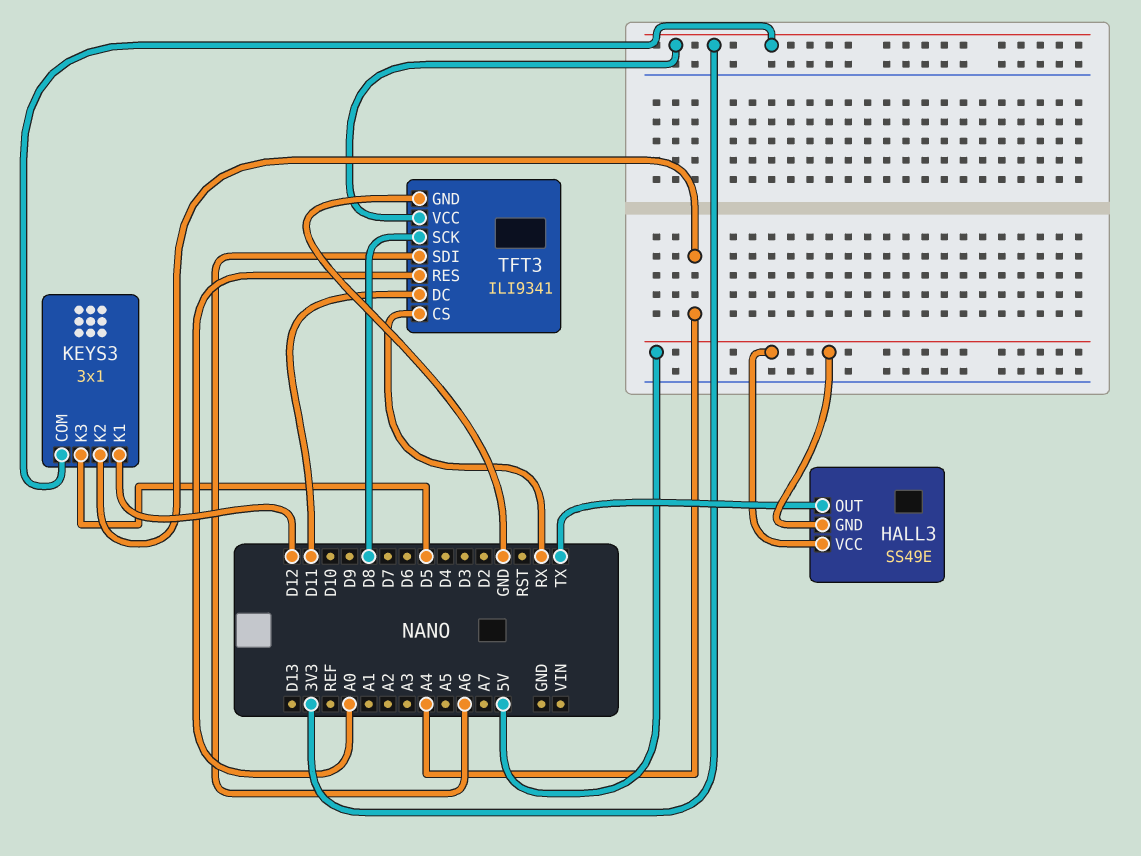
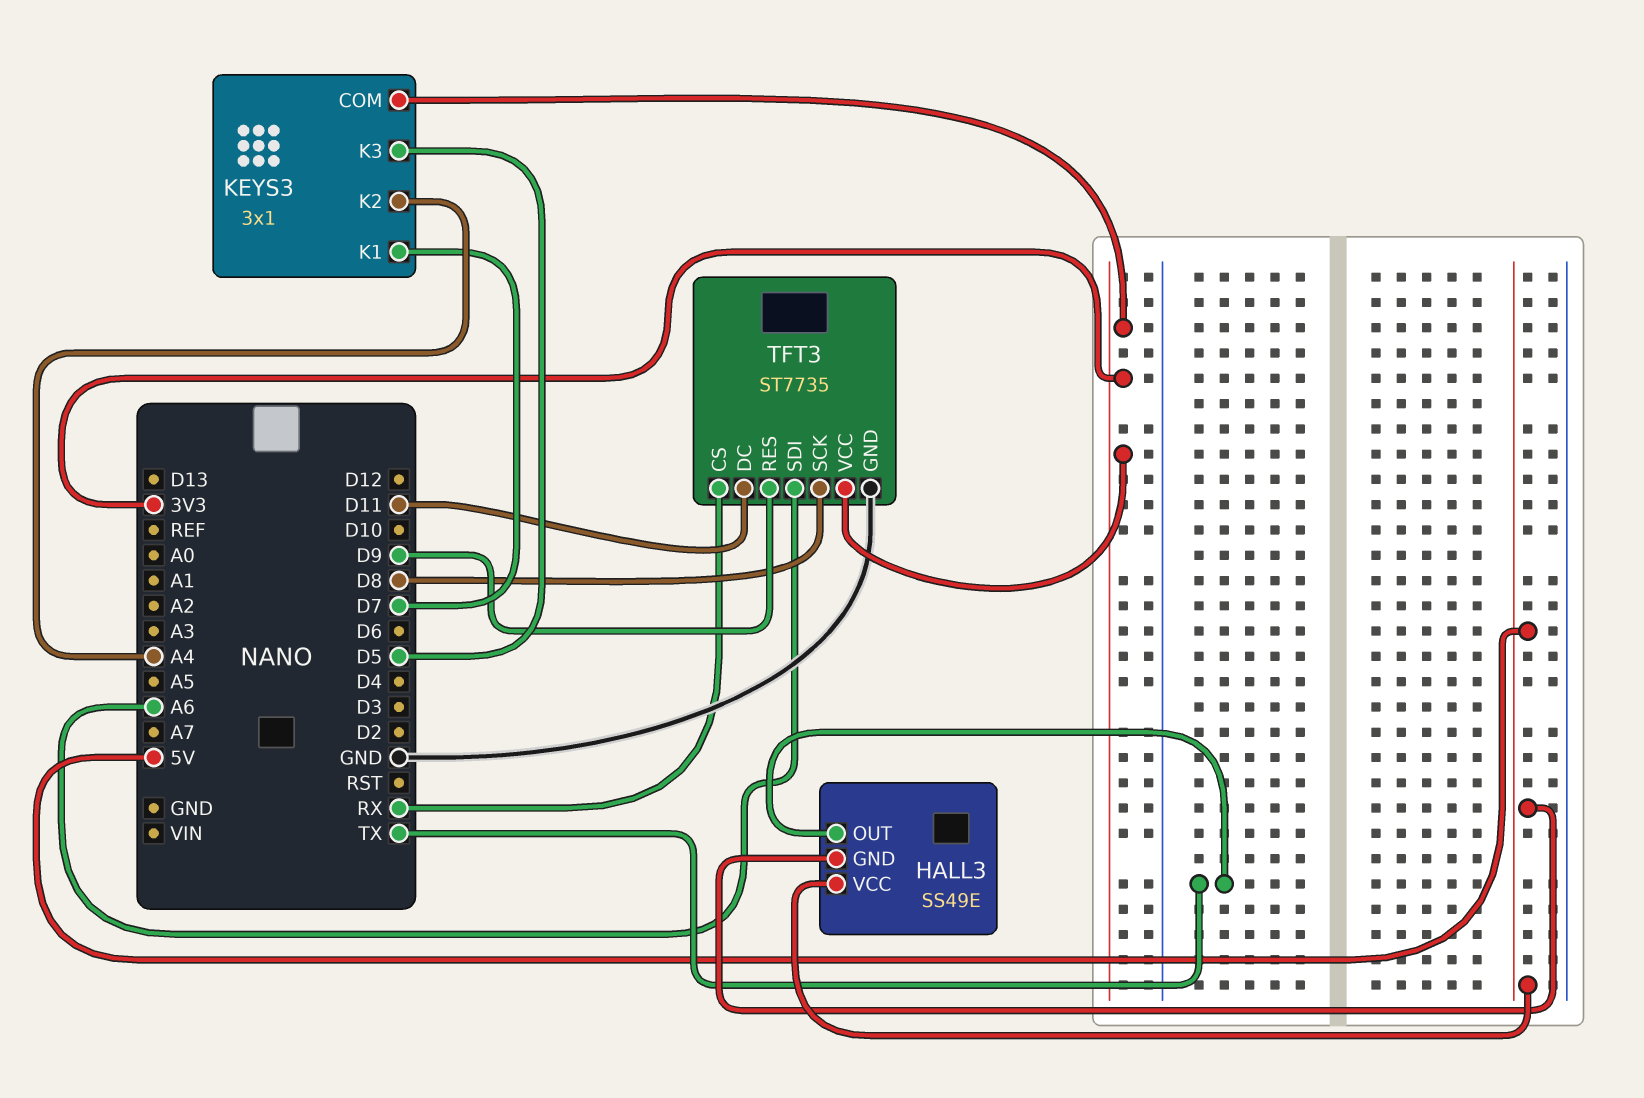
KEYS3 pin K1: D12 -> D7
TFT3: ILI9341 -> ST7735
TFT3 pin RES: A0 -> D9

